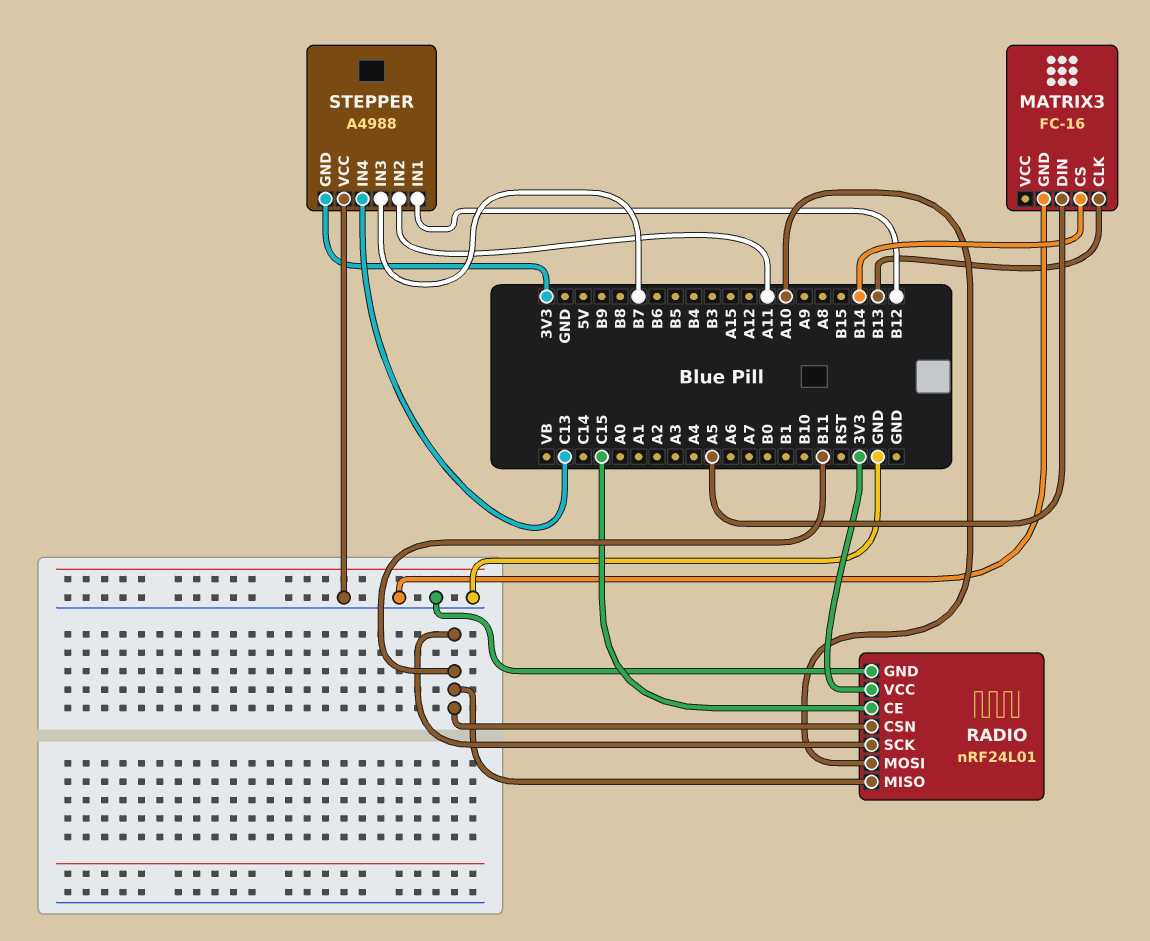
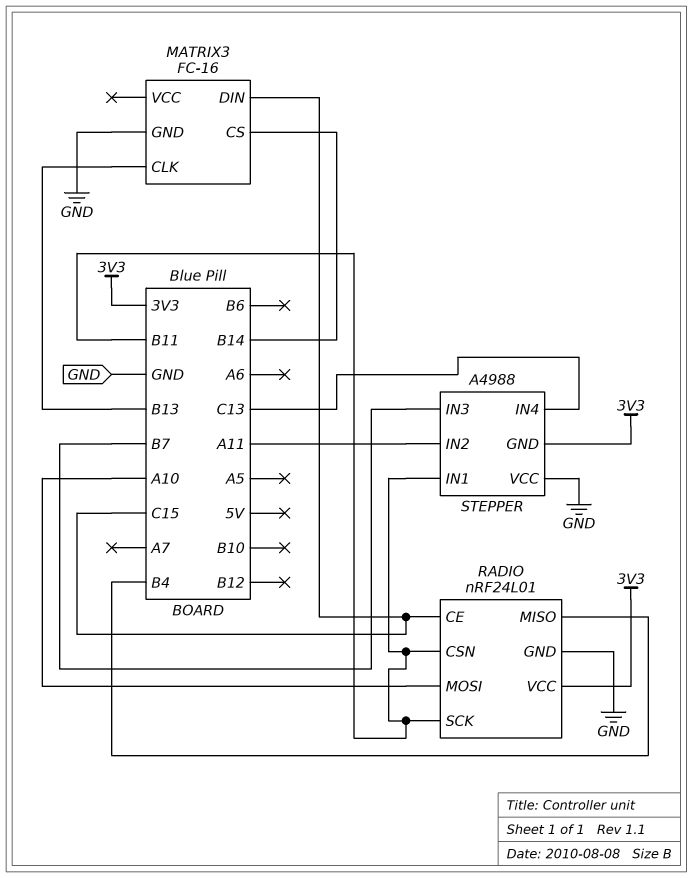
MATRIX3 pin DIN: A5 -> C15
RADIO pin MISO: B11 -> B4
STEPPER pin IN1: B12 -> B11

